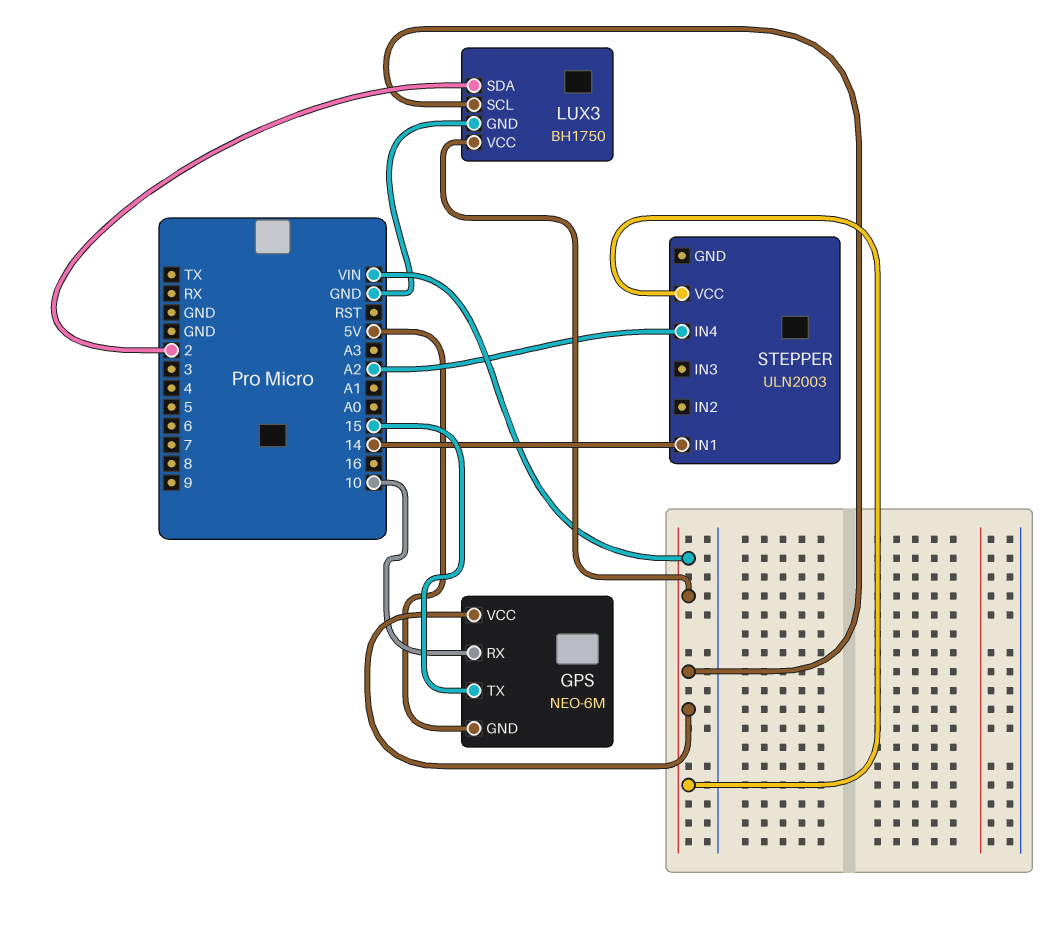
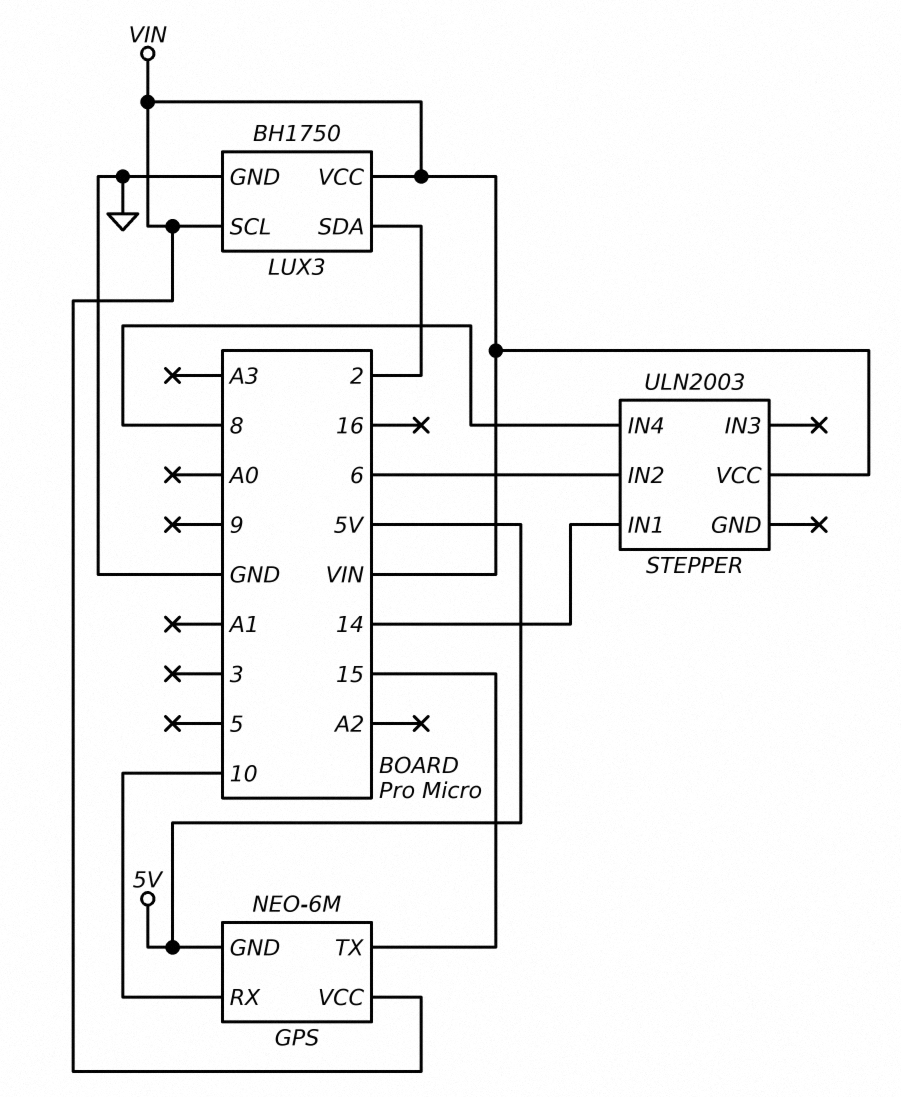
STEPPER pin IN2: none -> 6
STEPPER pin IN4: A2 -> 8

